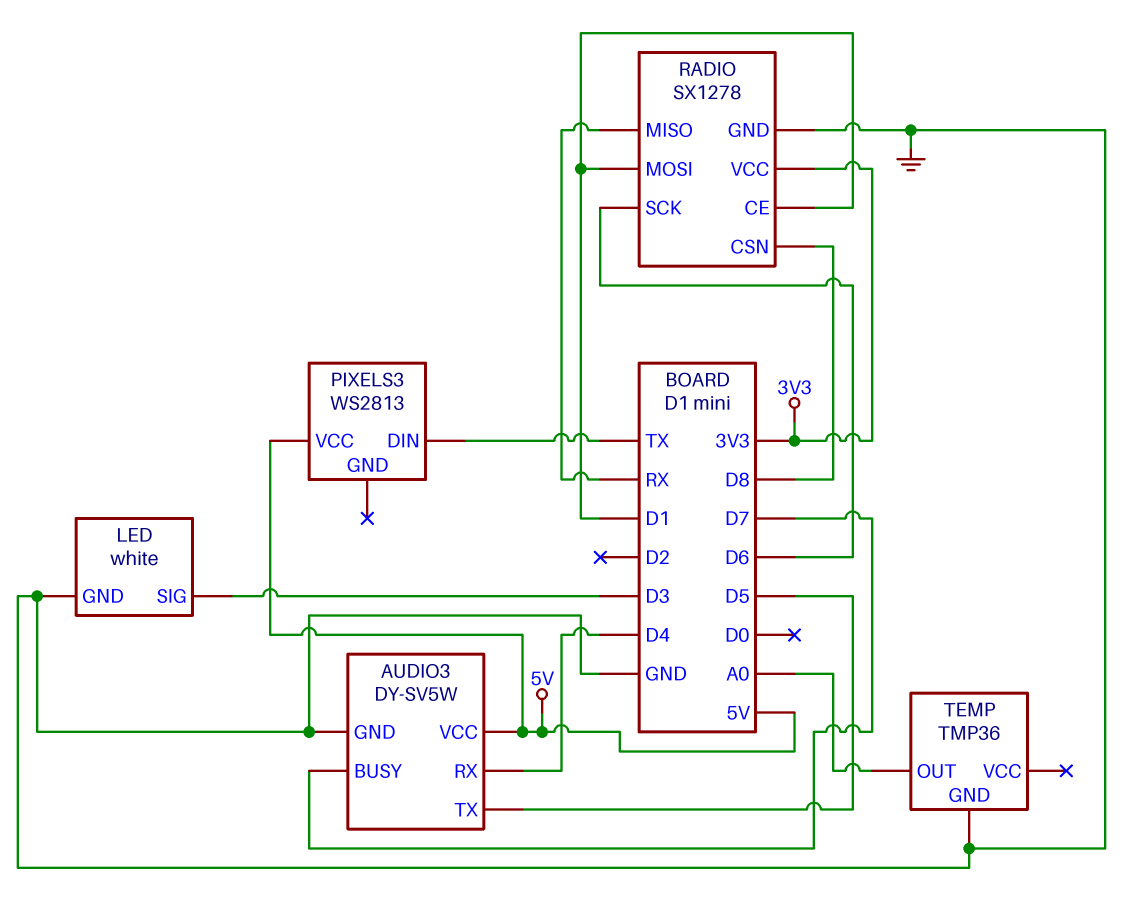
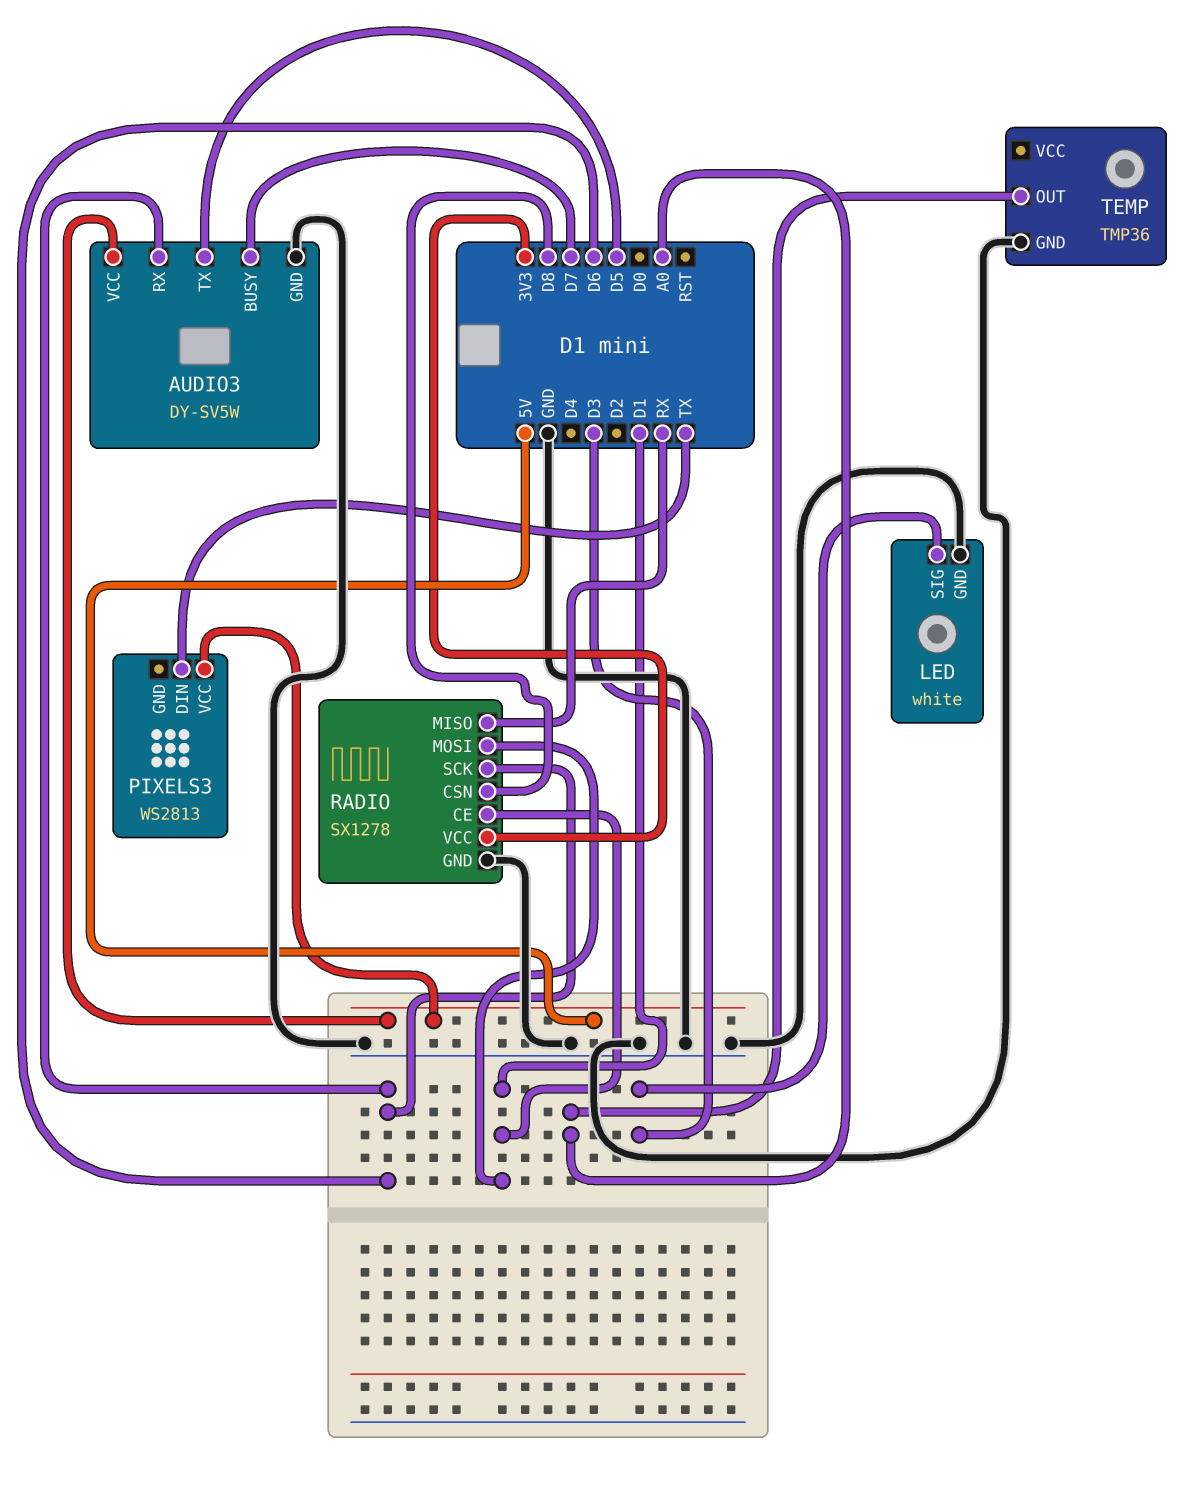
AUDIO3 pin RX: D4 -> D6

